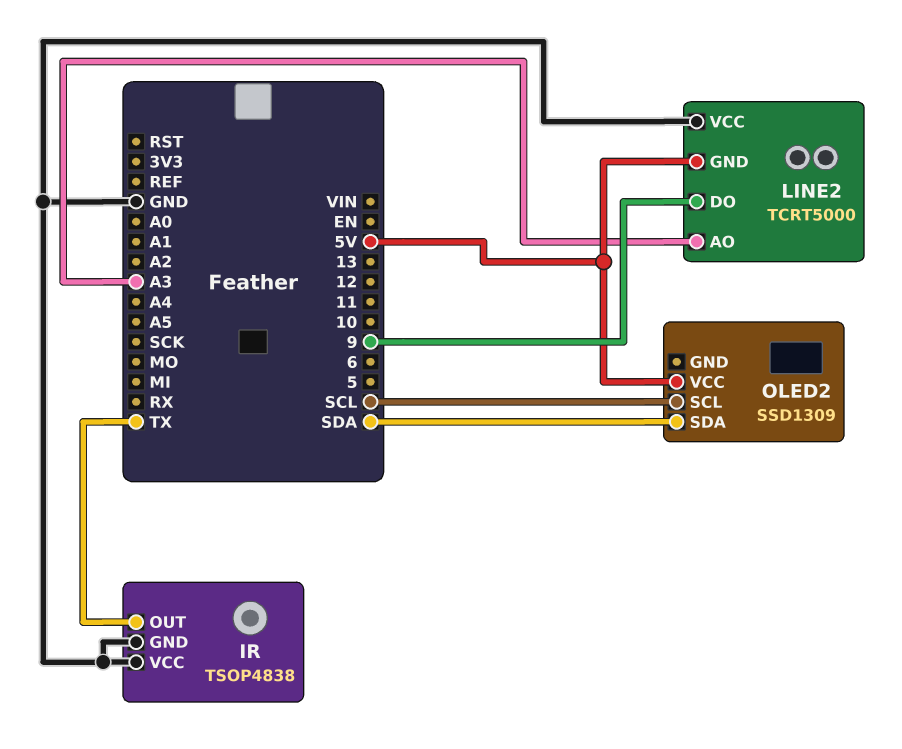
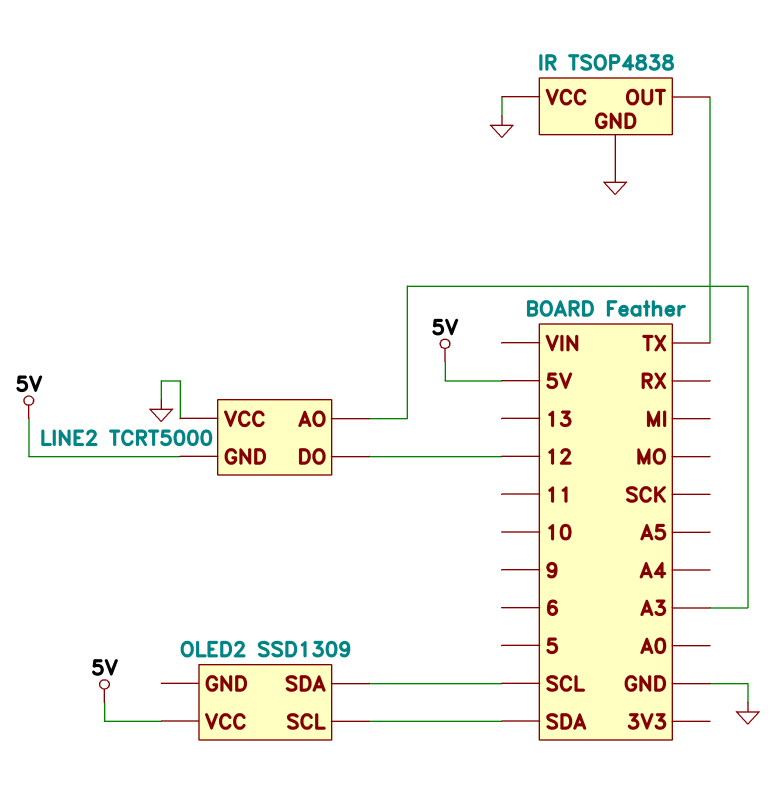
LINE2 pin DO: 9 -> 12
OLED2 pin SCL: SCL -> SDA
OLED2 pin SDA: SDA -> SCL

